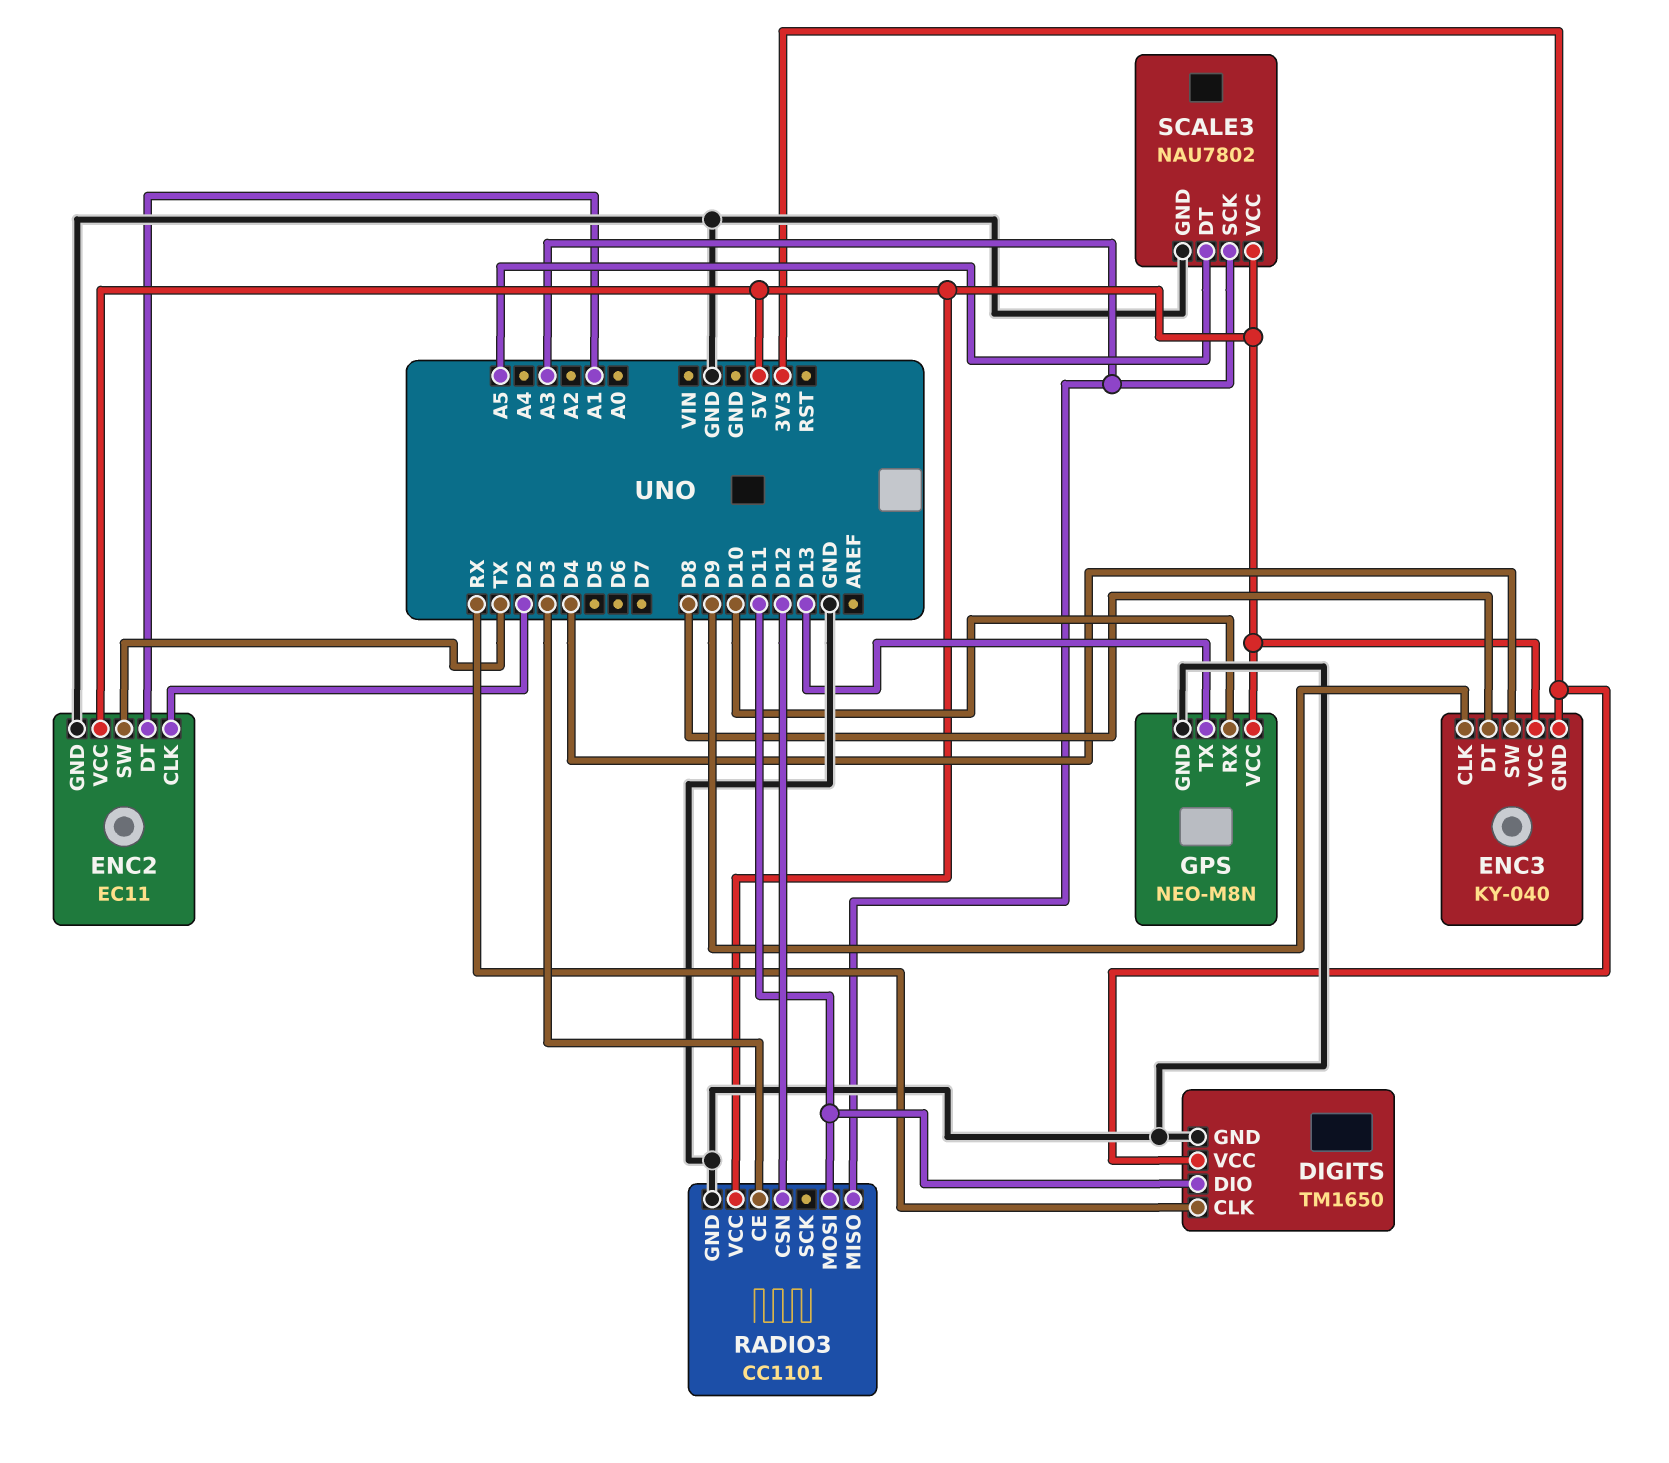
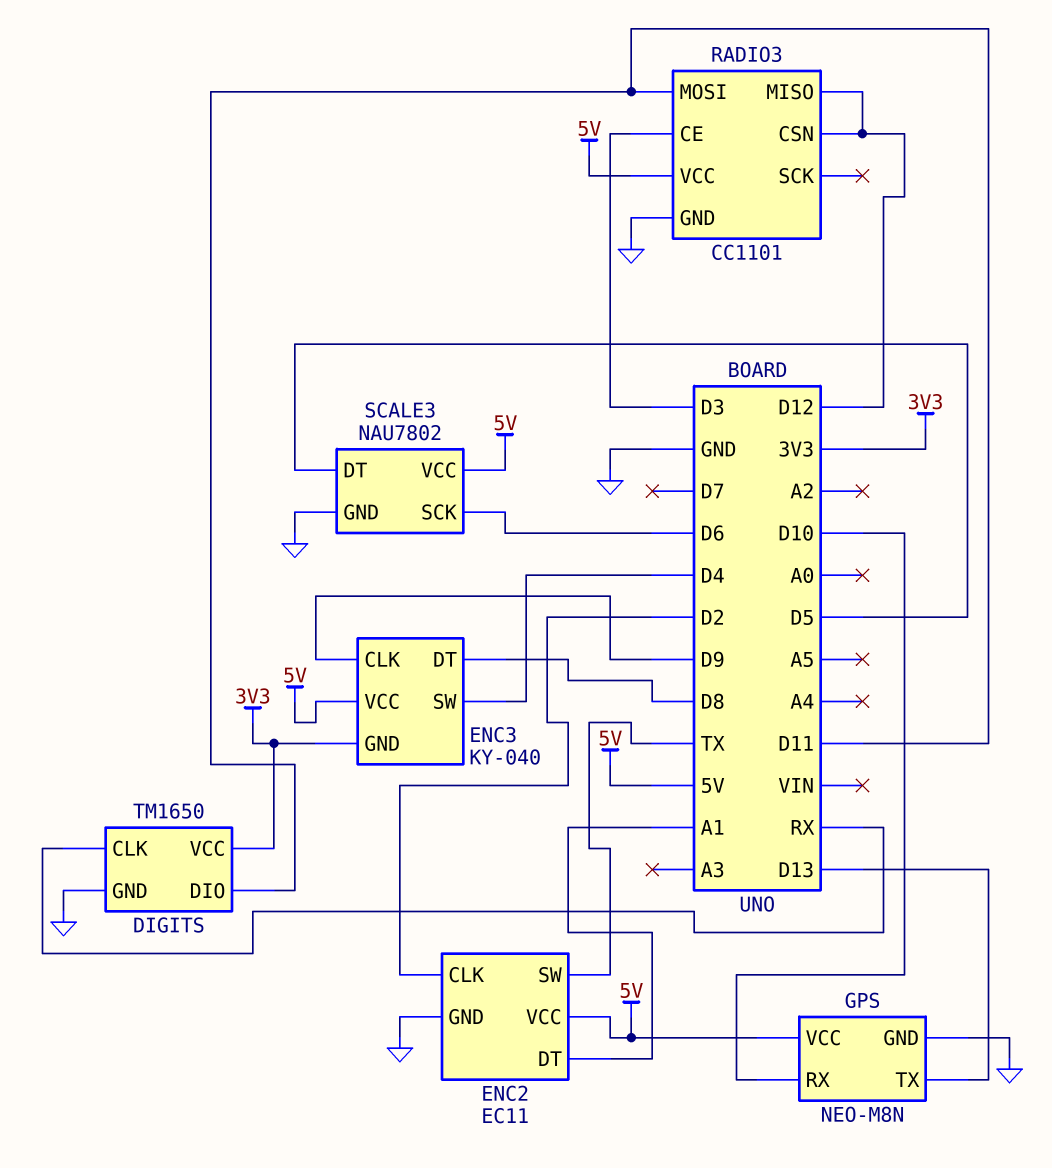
RADIO3 pin MISO: A3 -> D12
SCALE3 pin DT: A5 -> D5
SCALE3 pin SCK: A3 -> D6

